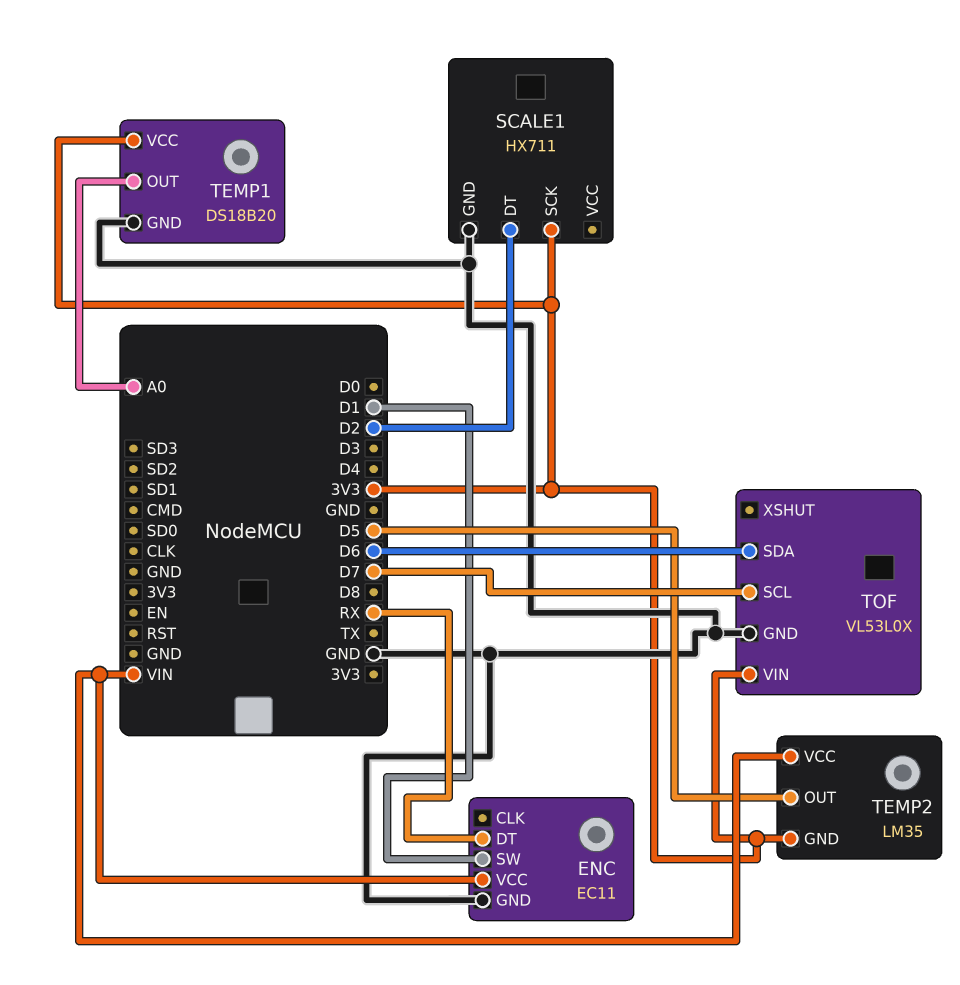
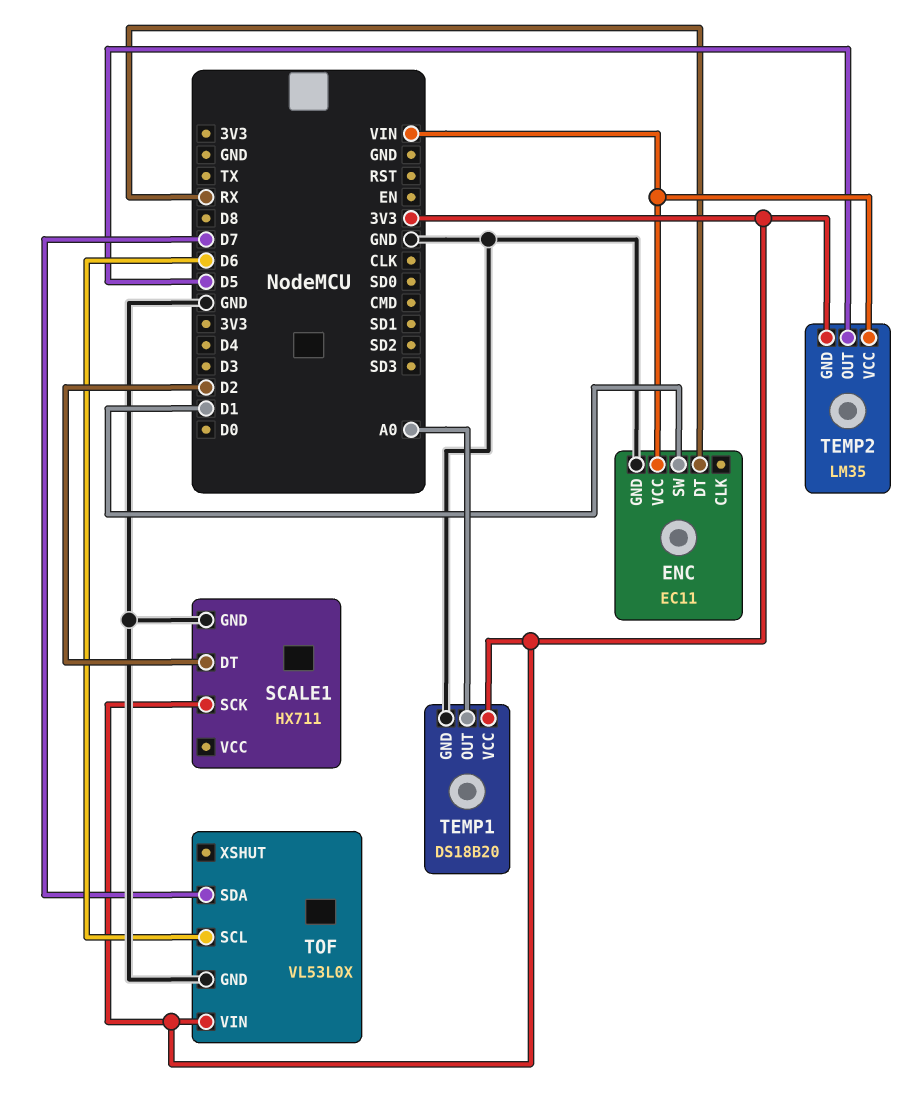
TOF pin SCL: D7 -> D6
TOF pin SDA: D6 -> D7

